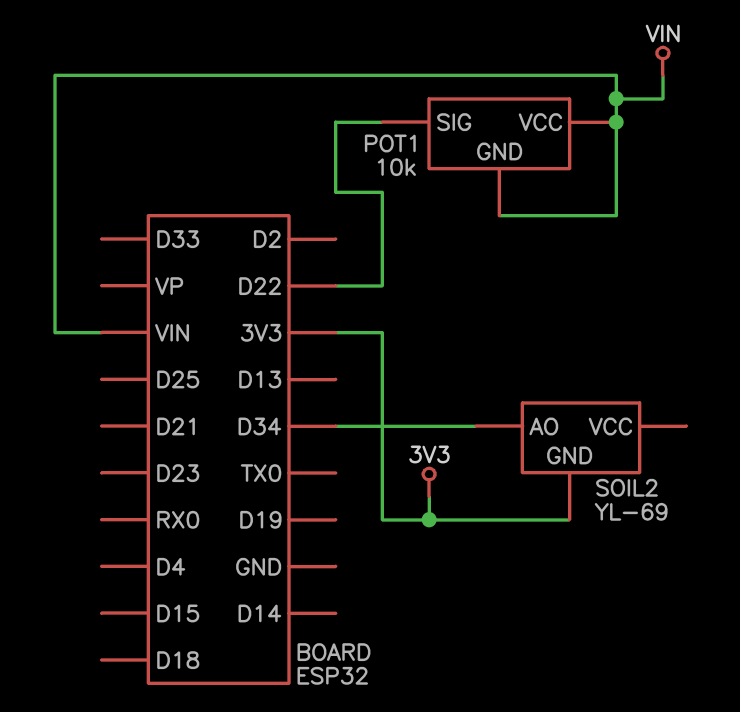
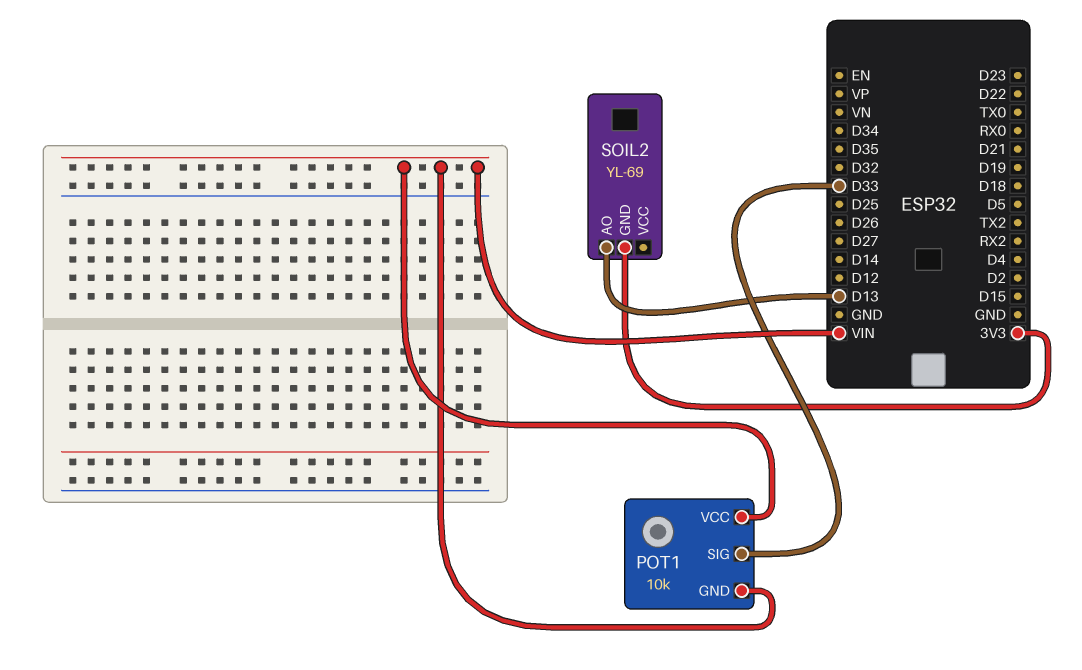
POT1 pin SIG: D22 -> D33
SOIL2 pin AO: D34 -> D13

